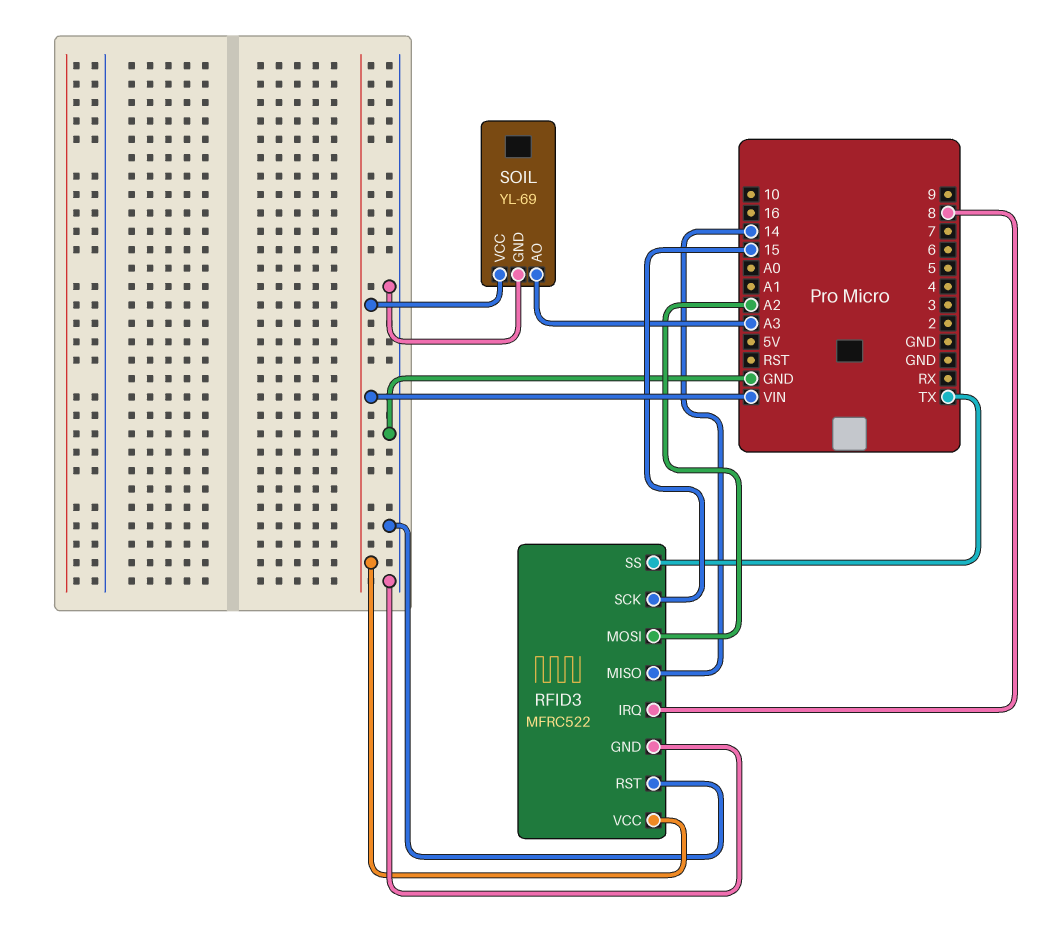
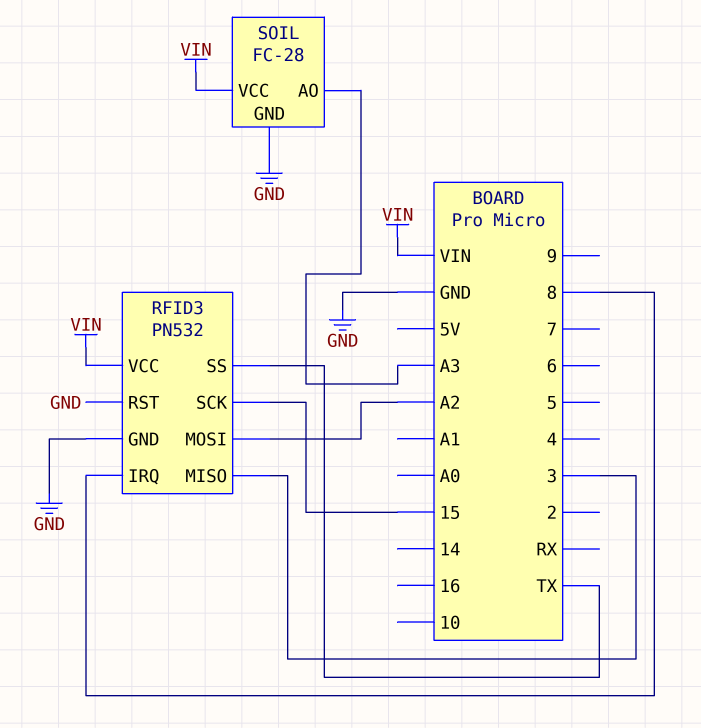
RFID3: MFRC522 -> PN532
RFID3 pin MISO: 14 -> 3
SOIL: YL-69 -> FC-28

